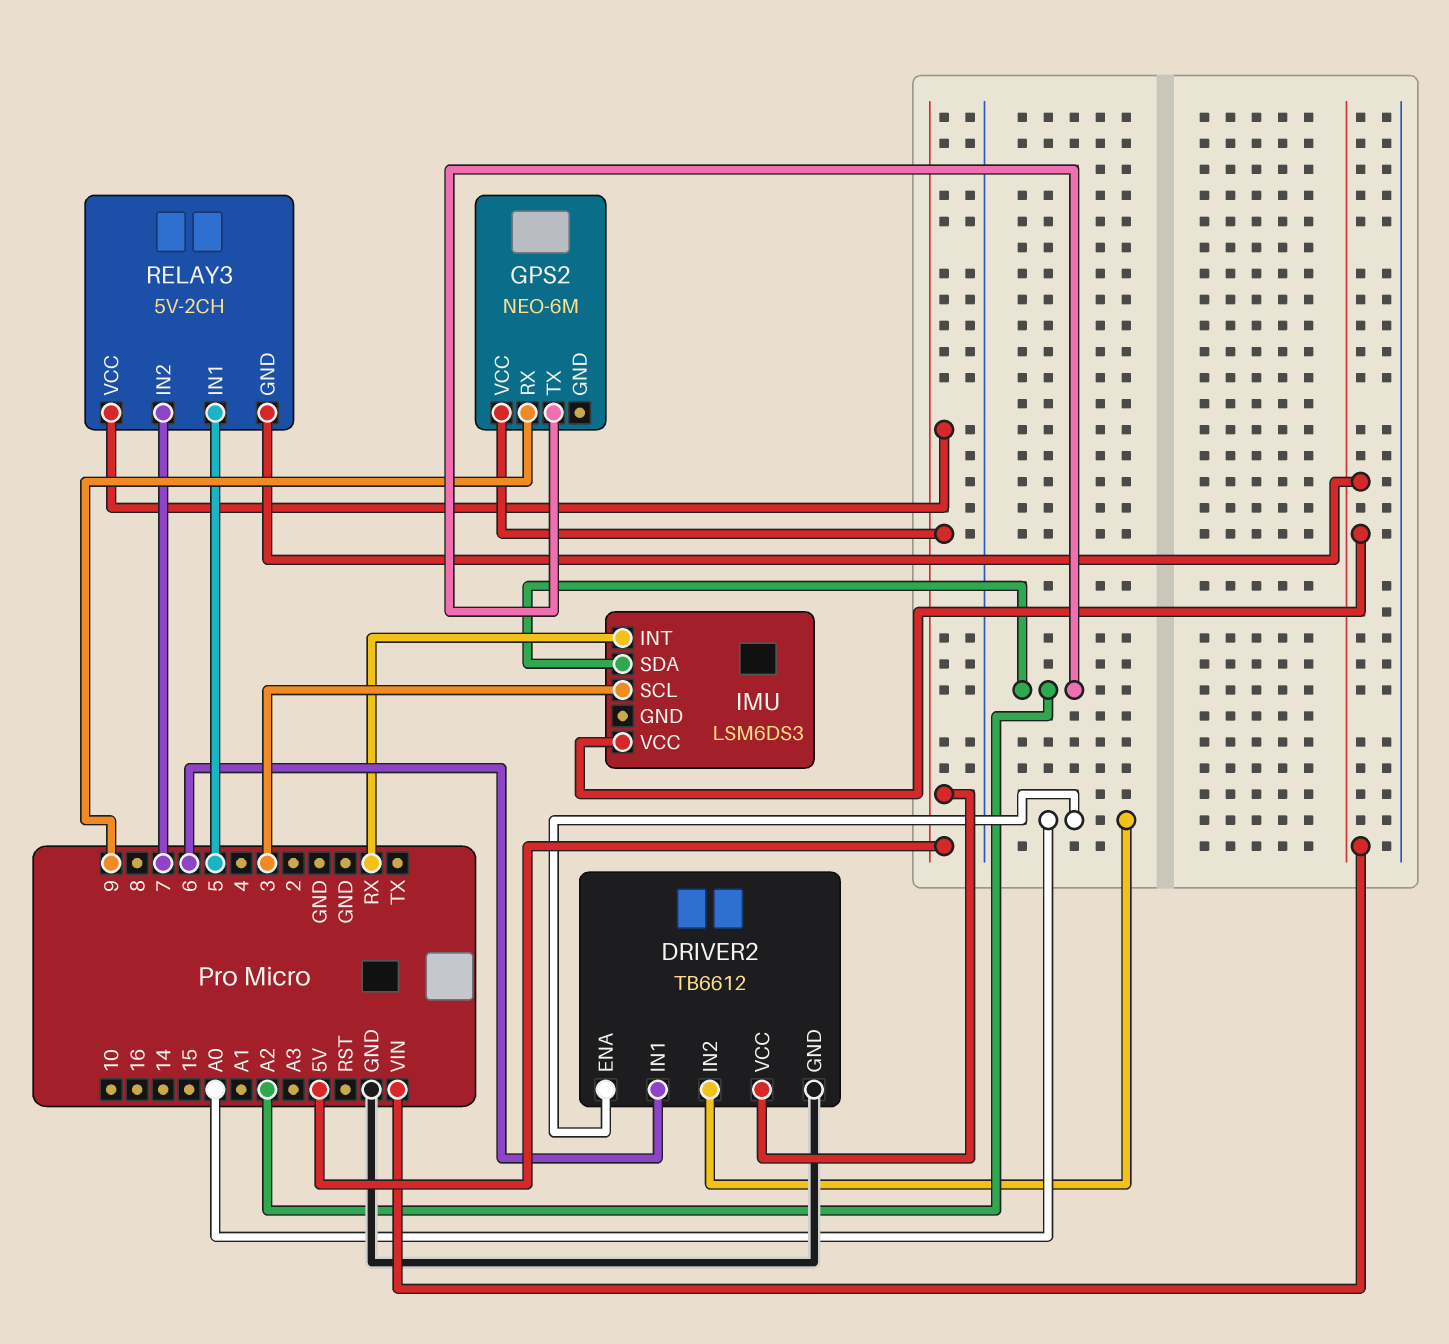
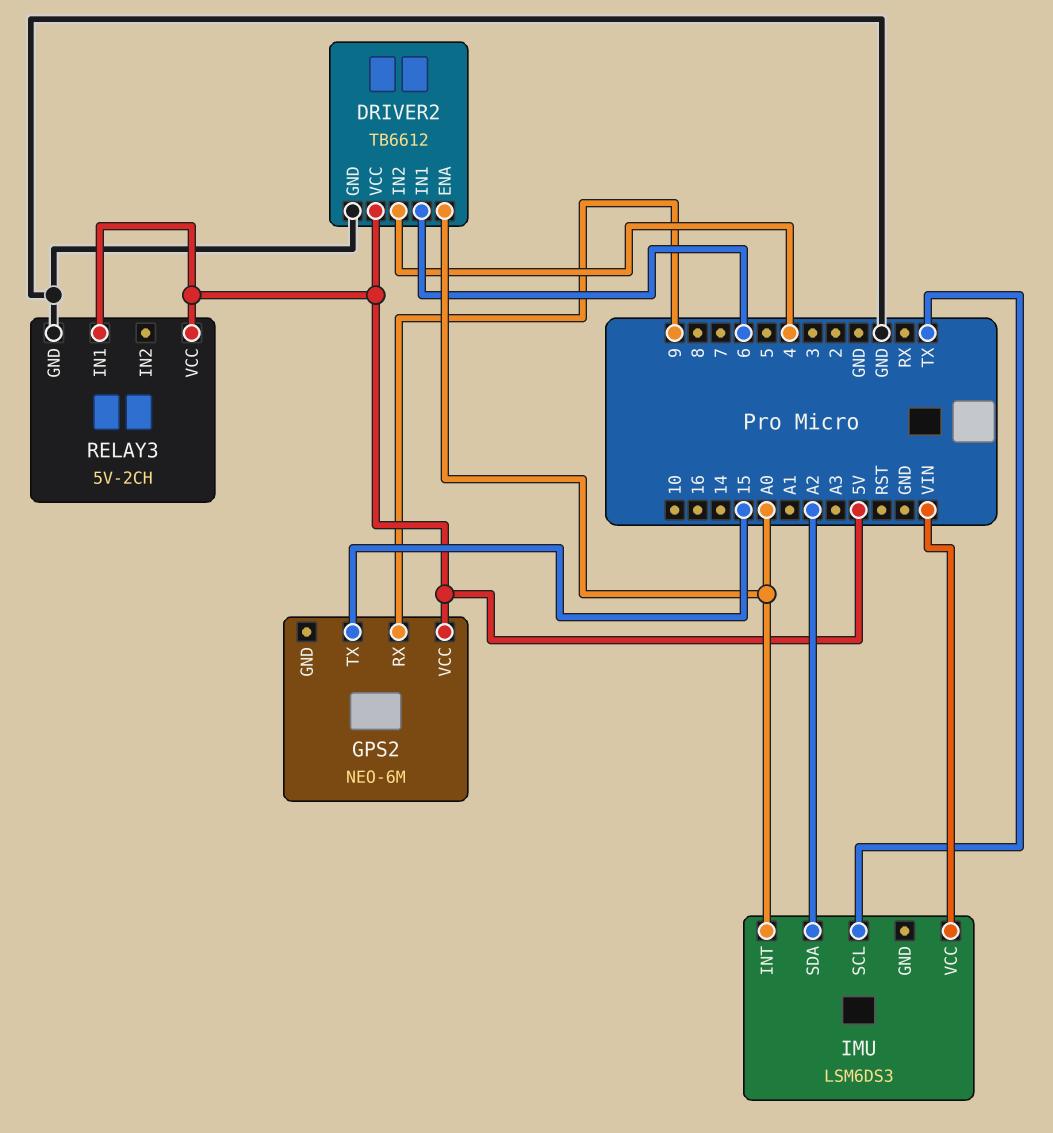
DRIVER2 pin IN2: A0 -> 4
GPS2 pin TX: A2 -> 15
IMU pin INT: RX -> A0
IMU pin SCL: 3 -> TX
RELAY3 pin GND: VIN -> GND
RELAY3 pin IN1: 5 -> 5V
RELAY3 pin IN2: 7 -> none

